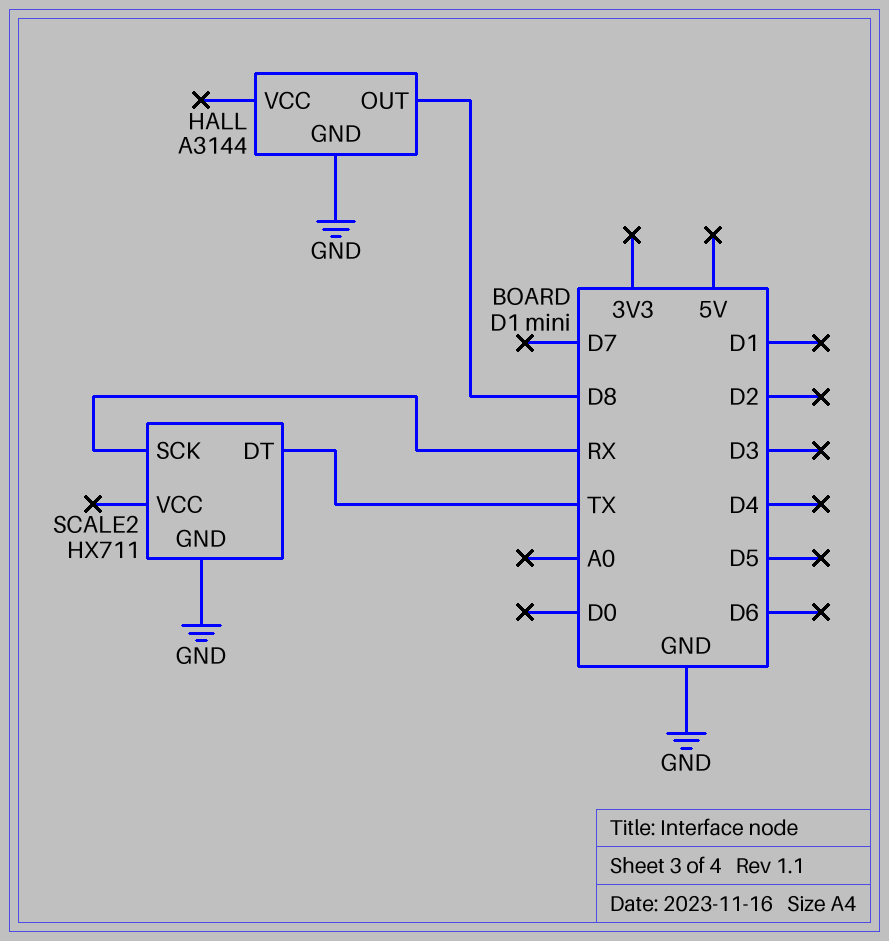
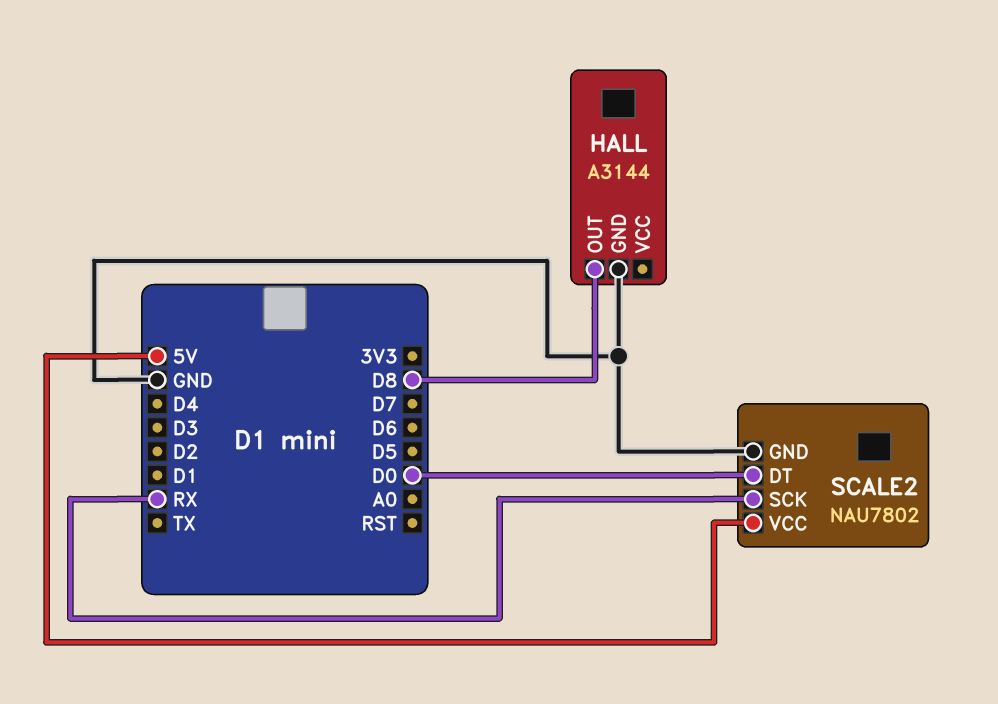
SCALE2: HX711 -> NAU7802
SCALE2 pin DT: TX -> D0
SCALE2 pin VCC: none -> 5V

